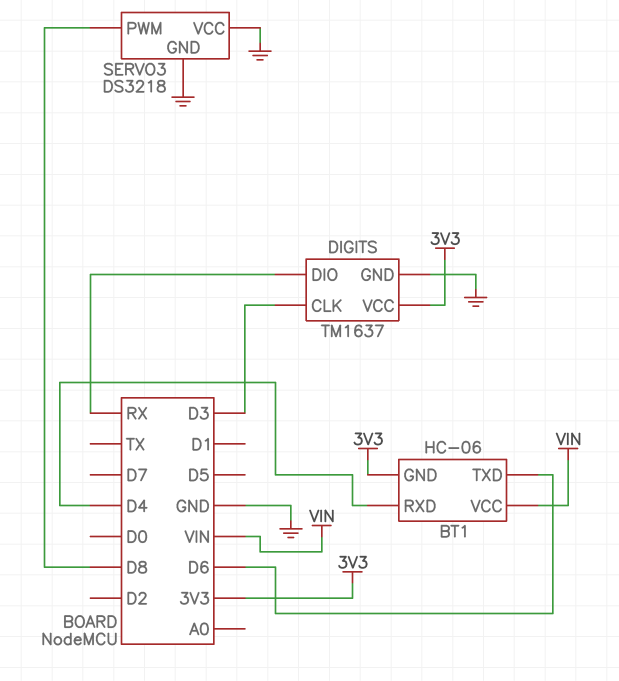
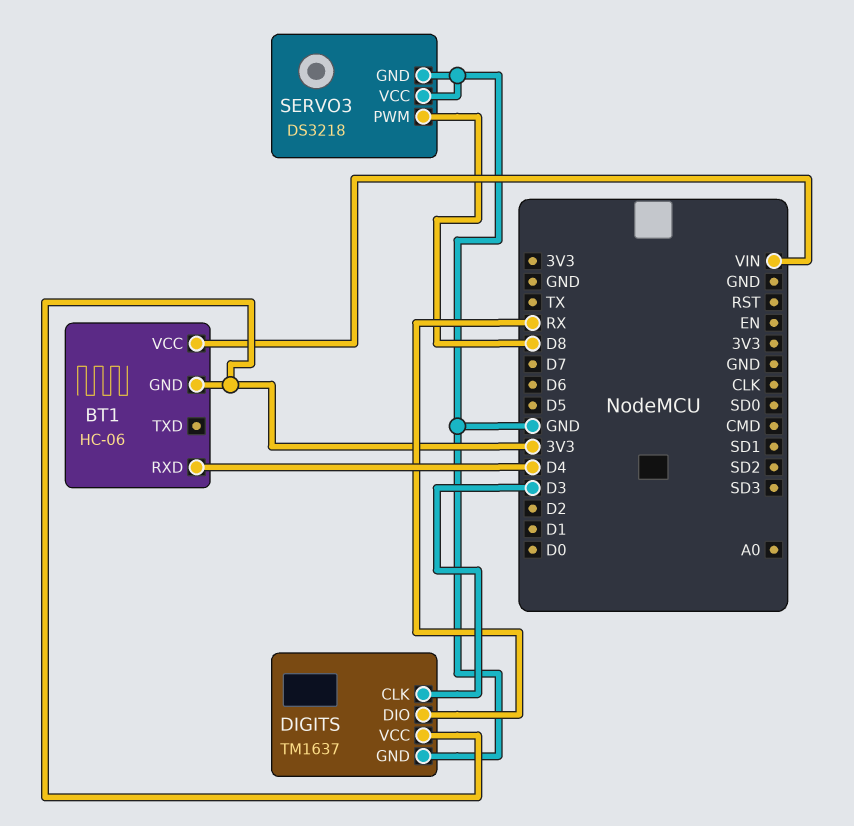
BT1 pin TXD: D6 -> none

